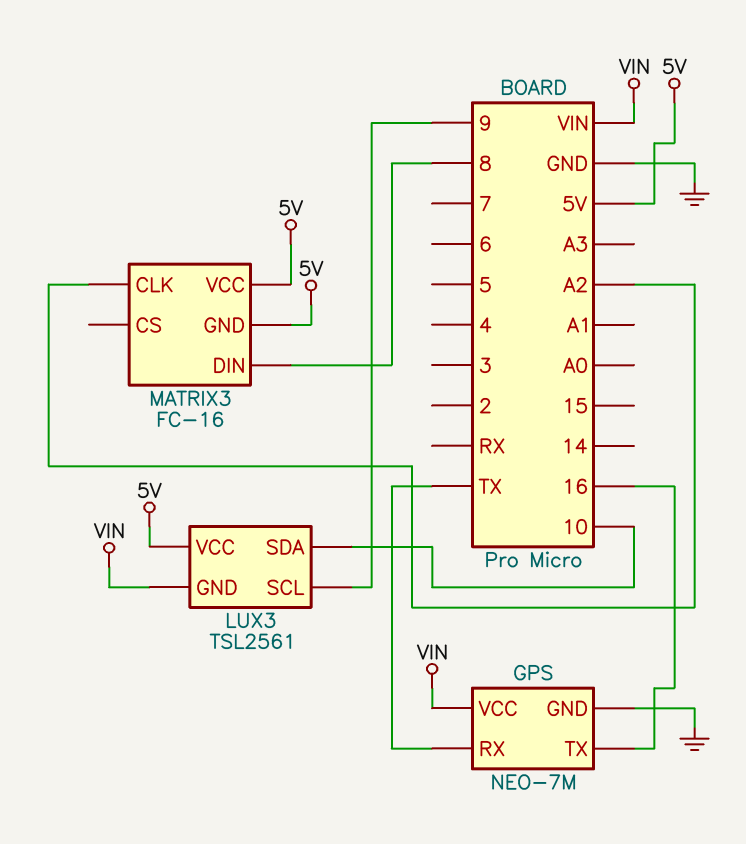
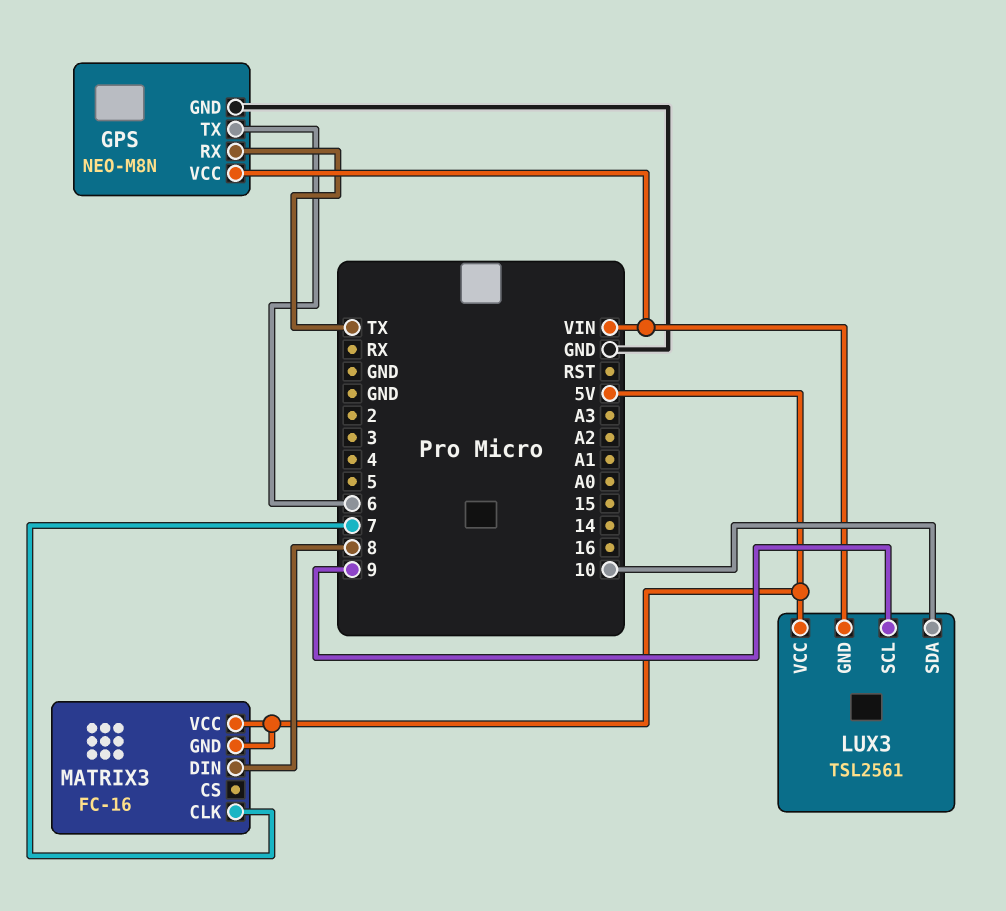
GPS: NEO-7M -> NEO-M8N
GPS pin TX: 16 -> 6
MATRIX3 pin CLK: A2 -> 7

